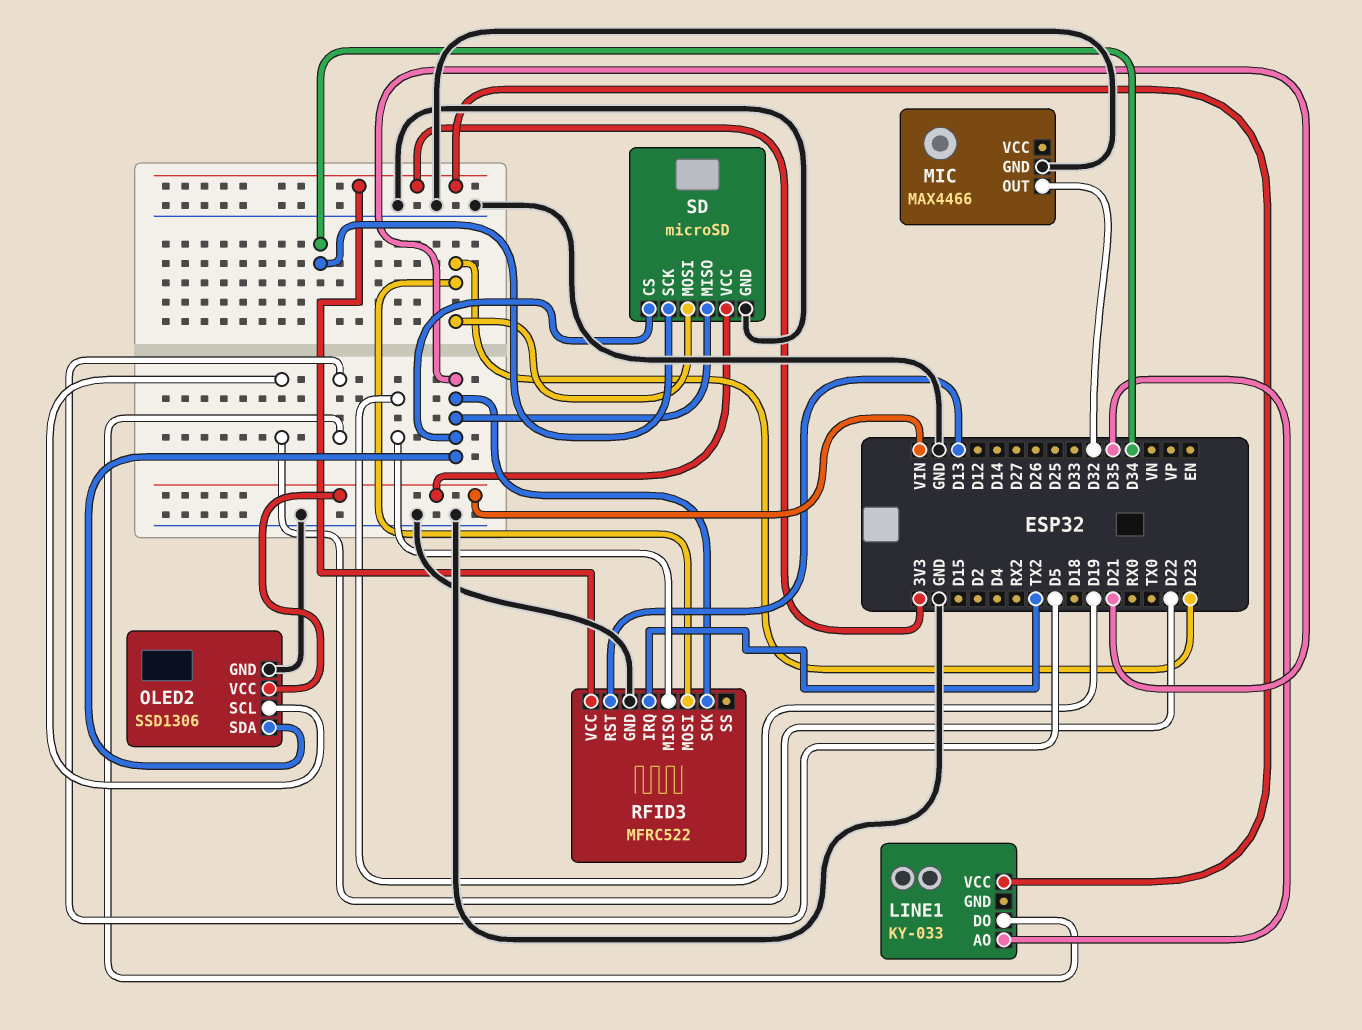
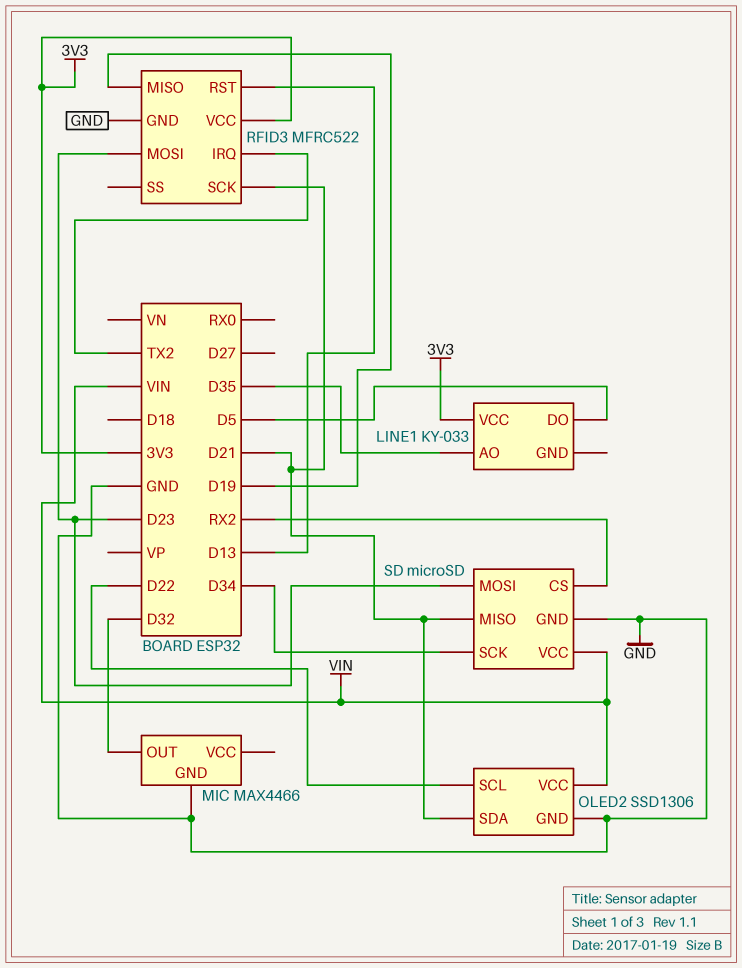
SD pin CS: D21 -> RX2

